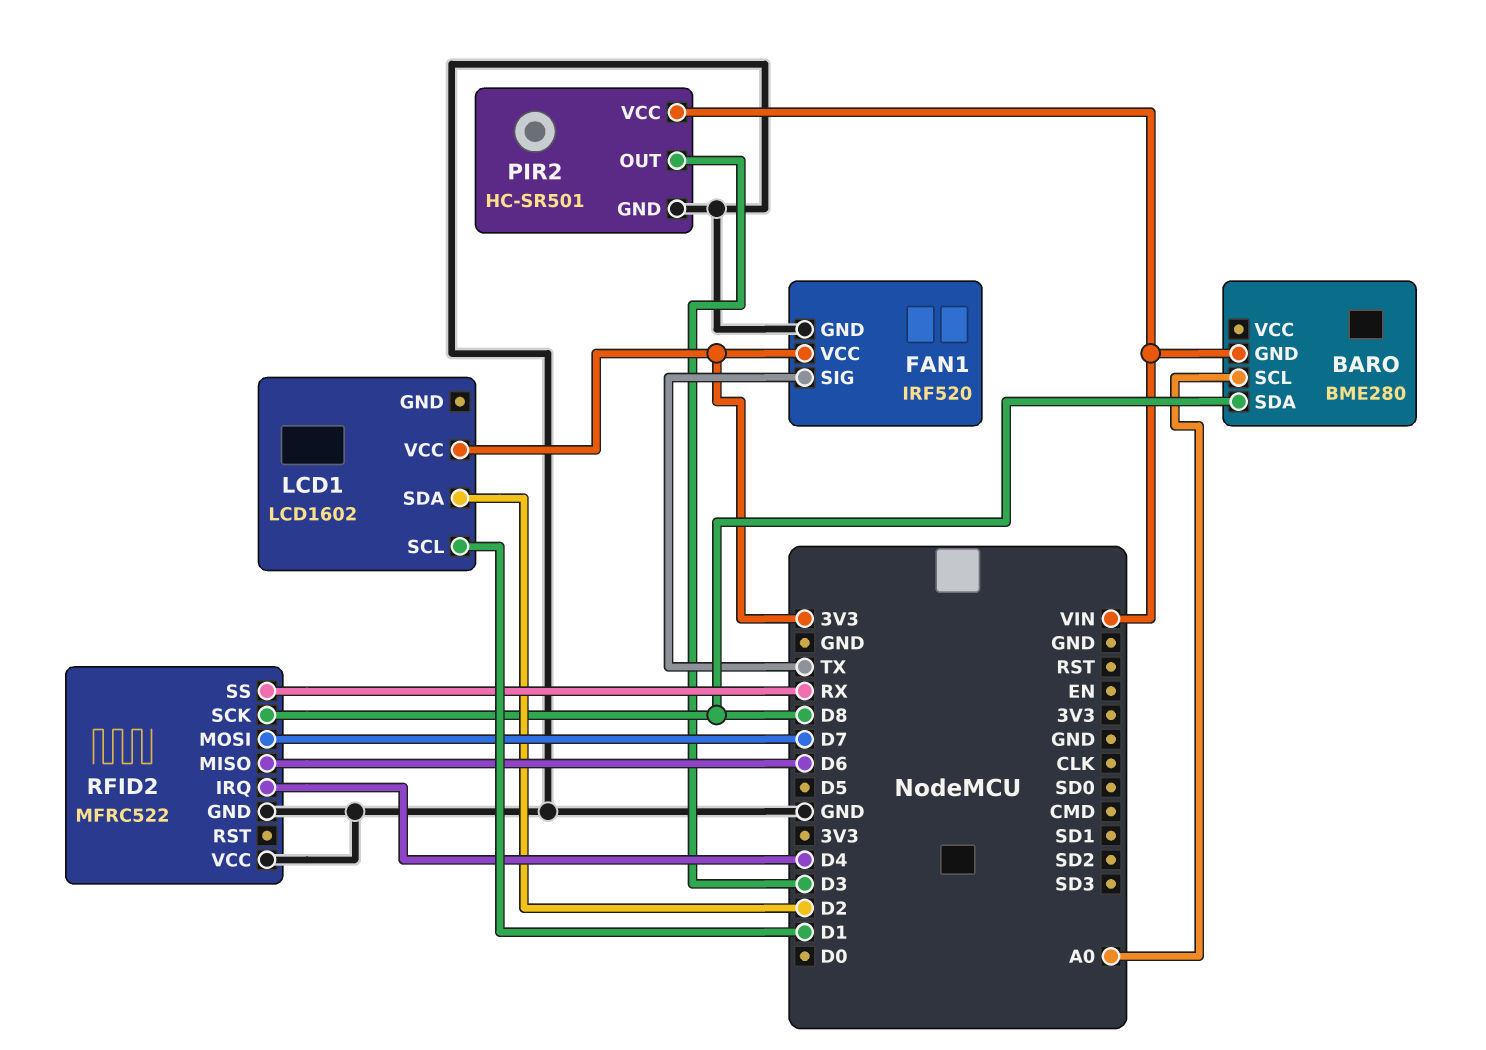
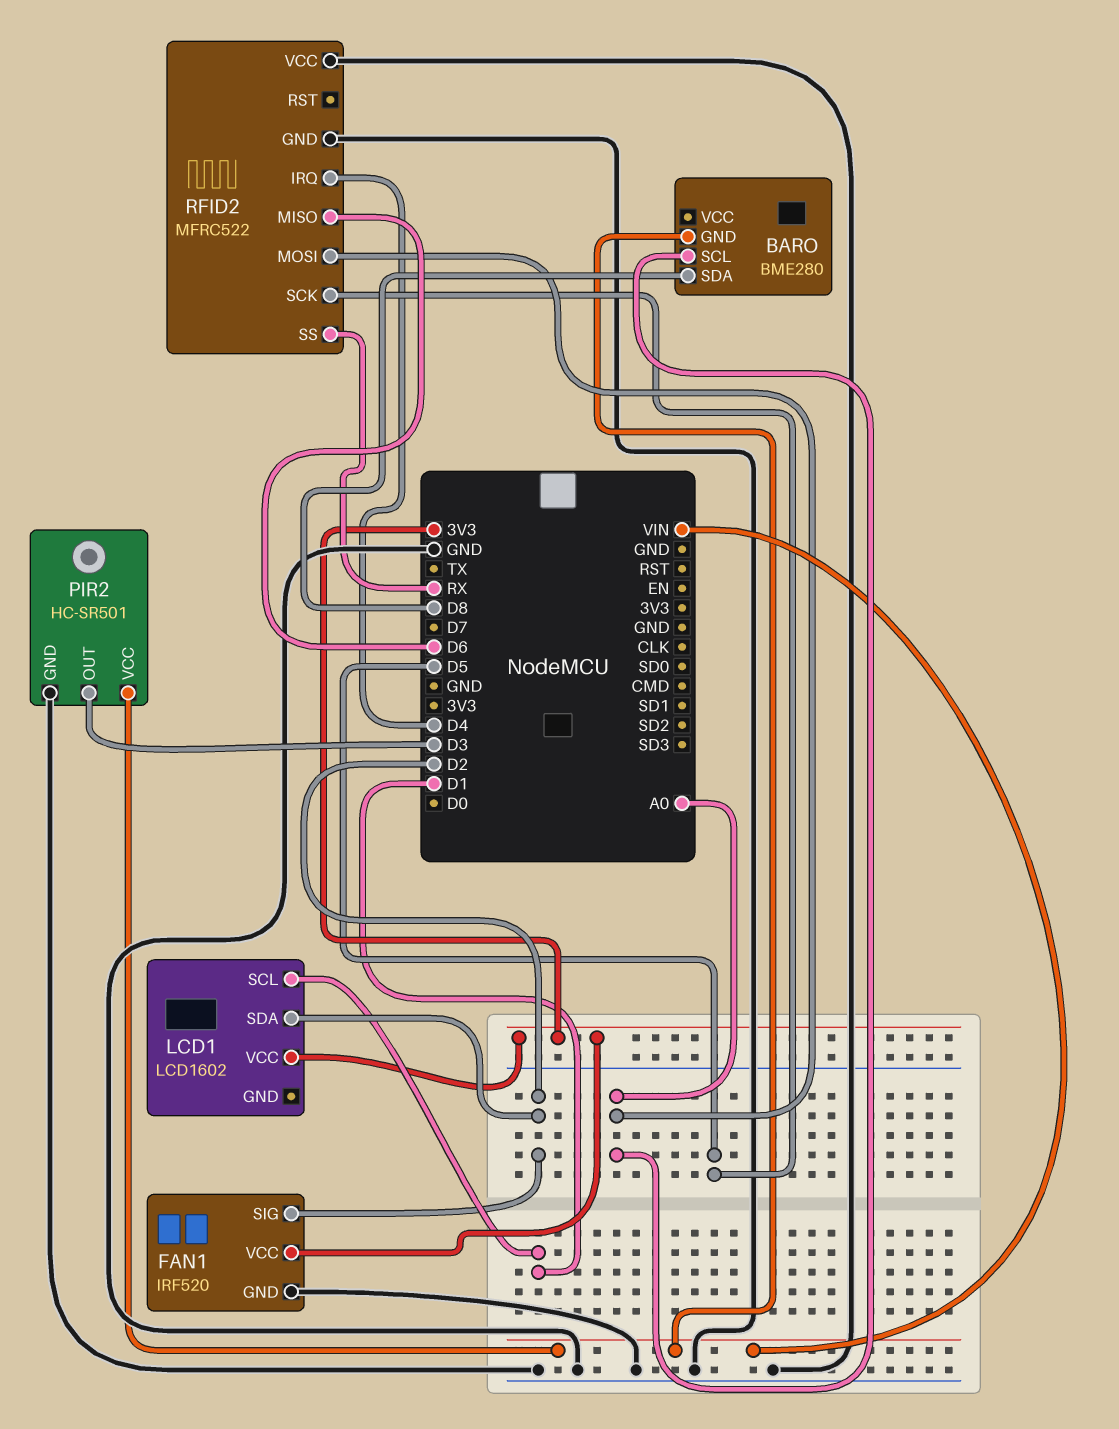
FAN1 pin SIG: TX -> D2
RFID2 pin MOSI: D7 -> A0
RFID2 pin SCK: D8 -> D5

